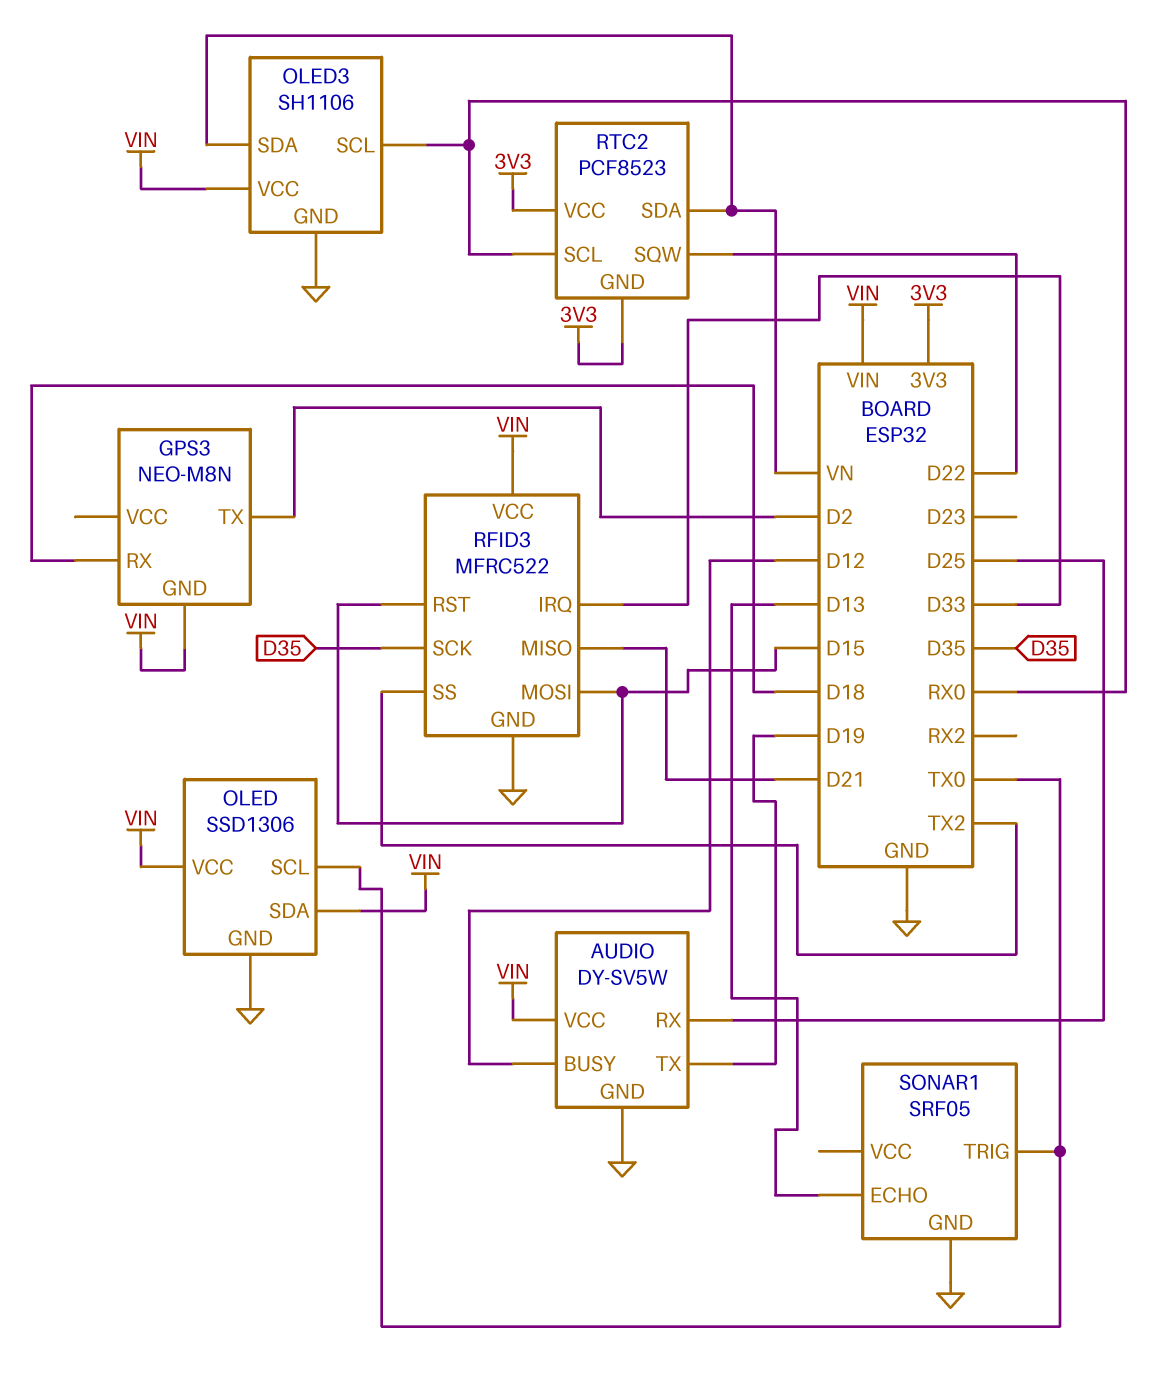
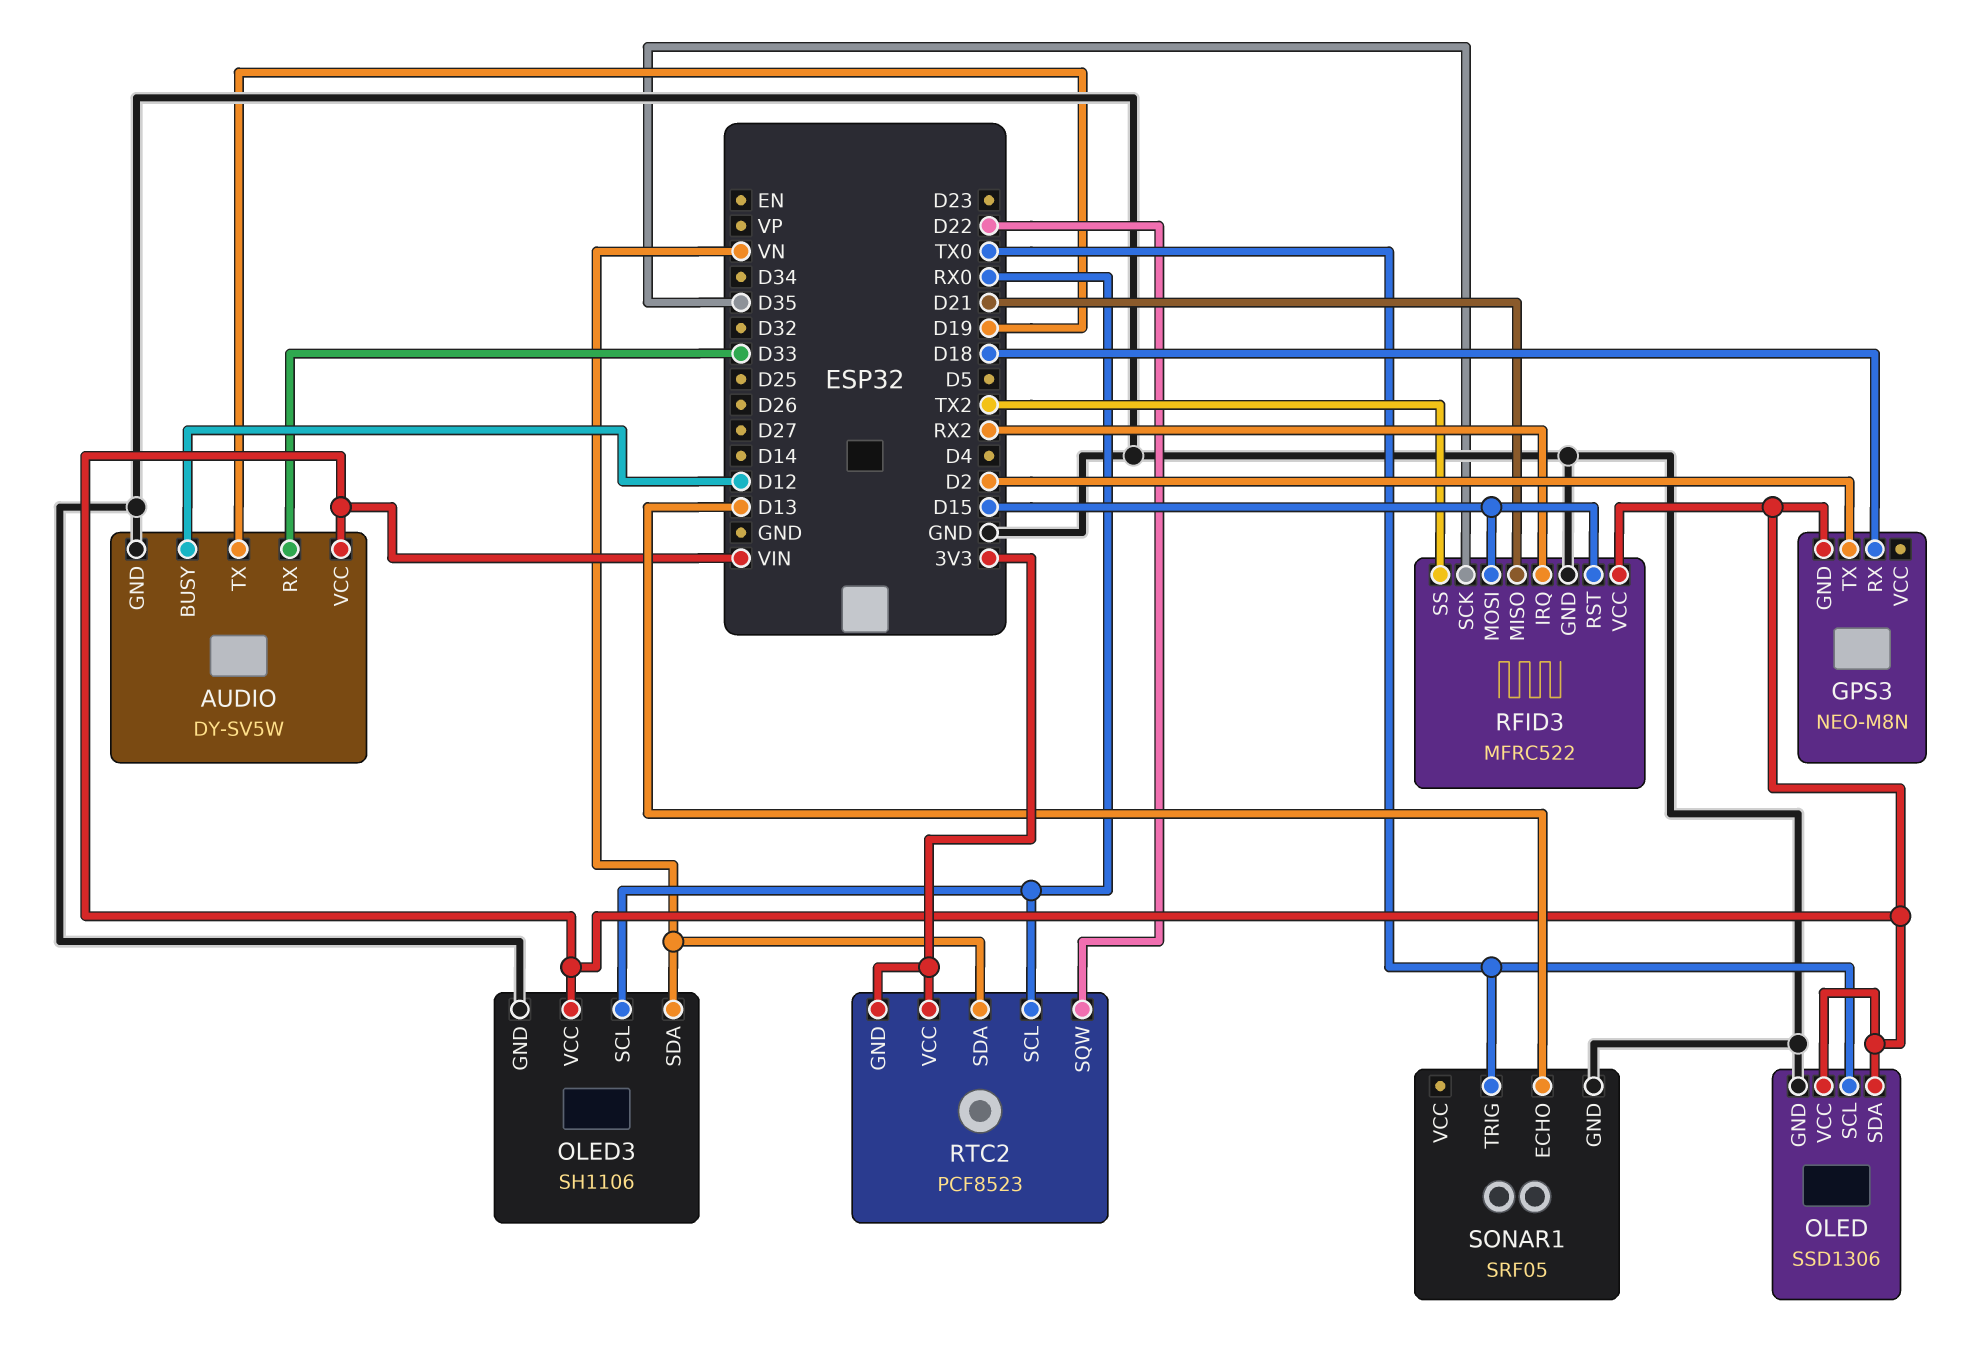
AUDIO pin RX: D25 -> D33
RFID3 pin IRQ: D33 -> RX2

